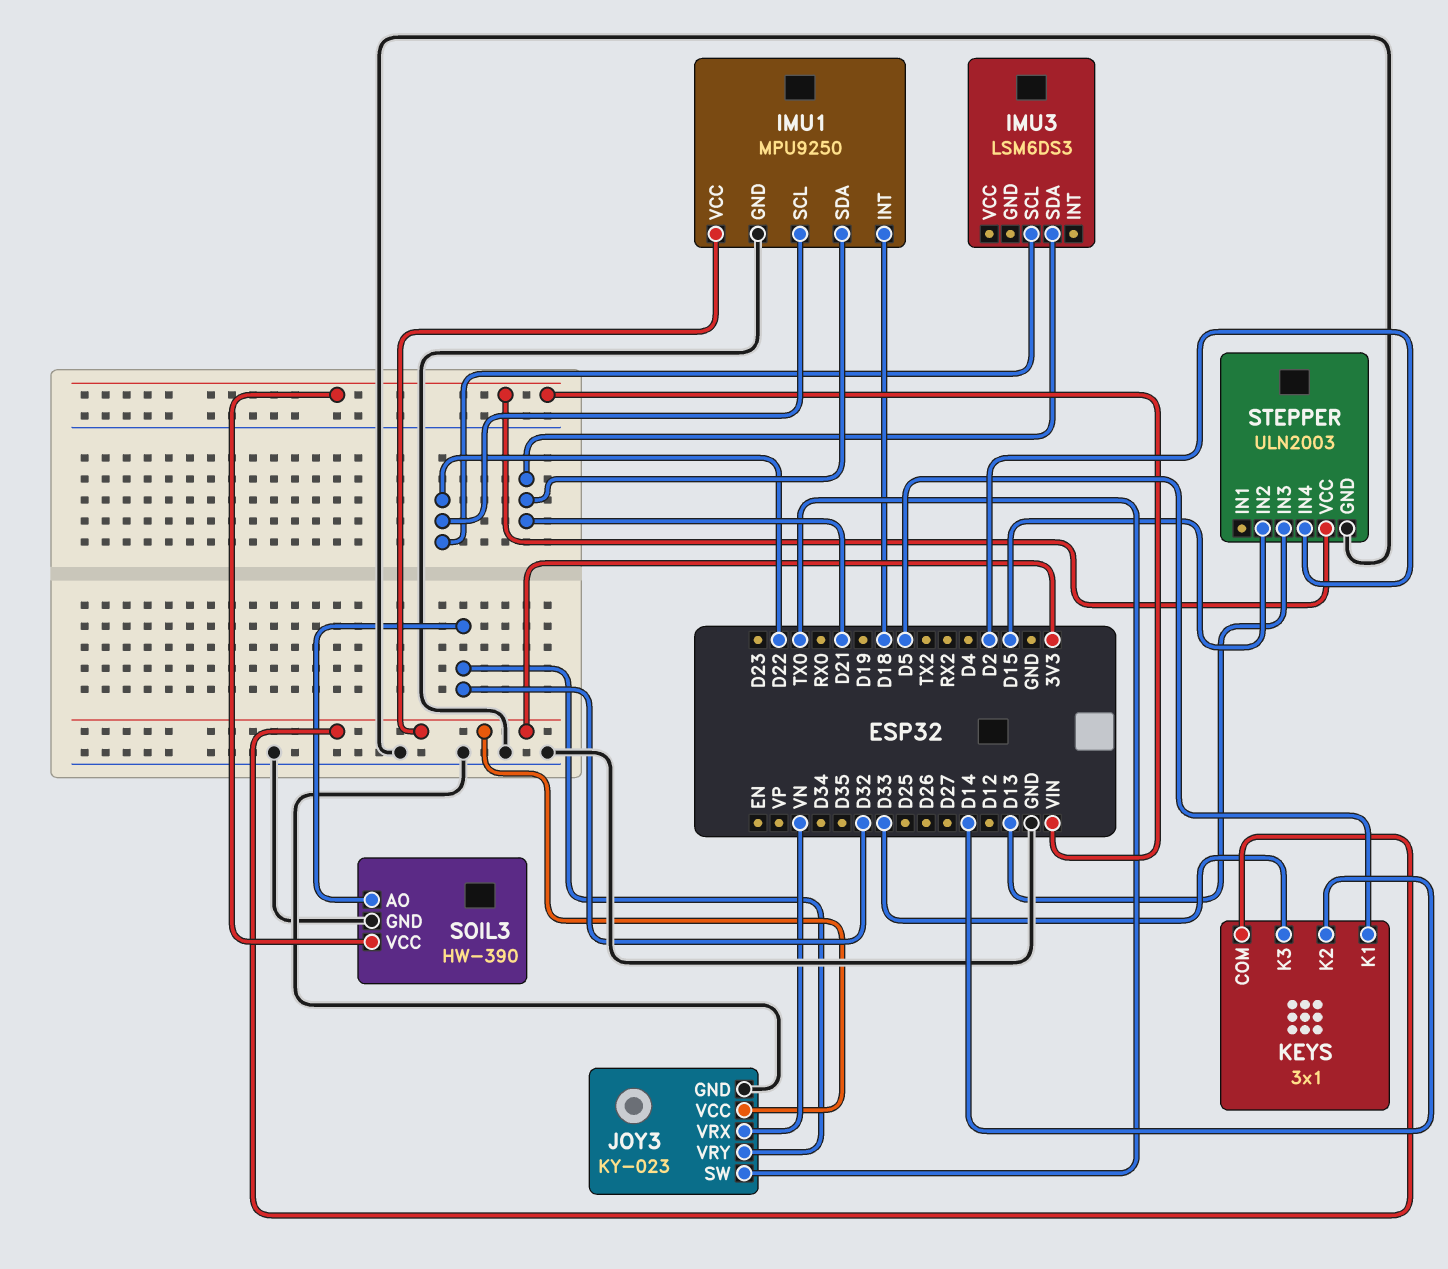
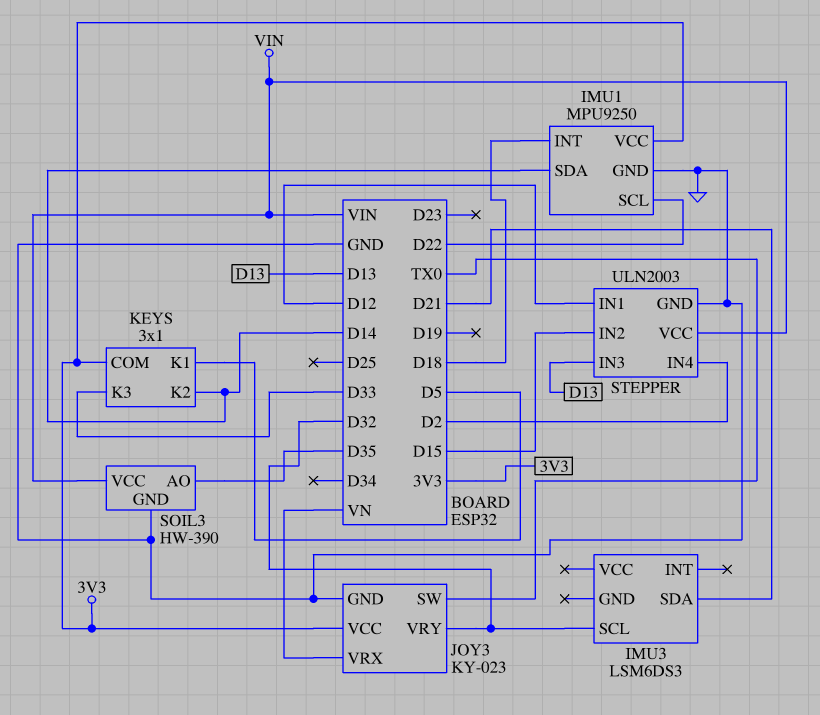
IMU1 pin SDA: D21 -> D14
IMU3 pin SCL: D22 -> D32
SOIL3 pin AO: D32 -> D35
STEPPER pin IN1: none -> D12

